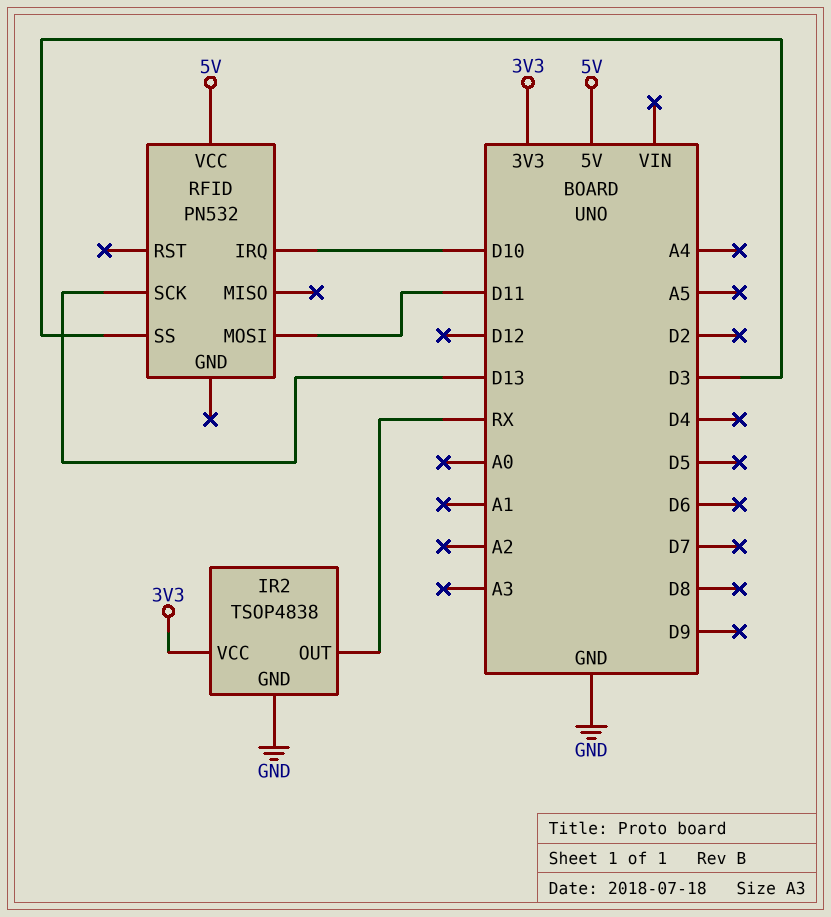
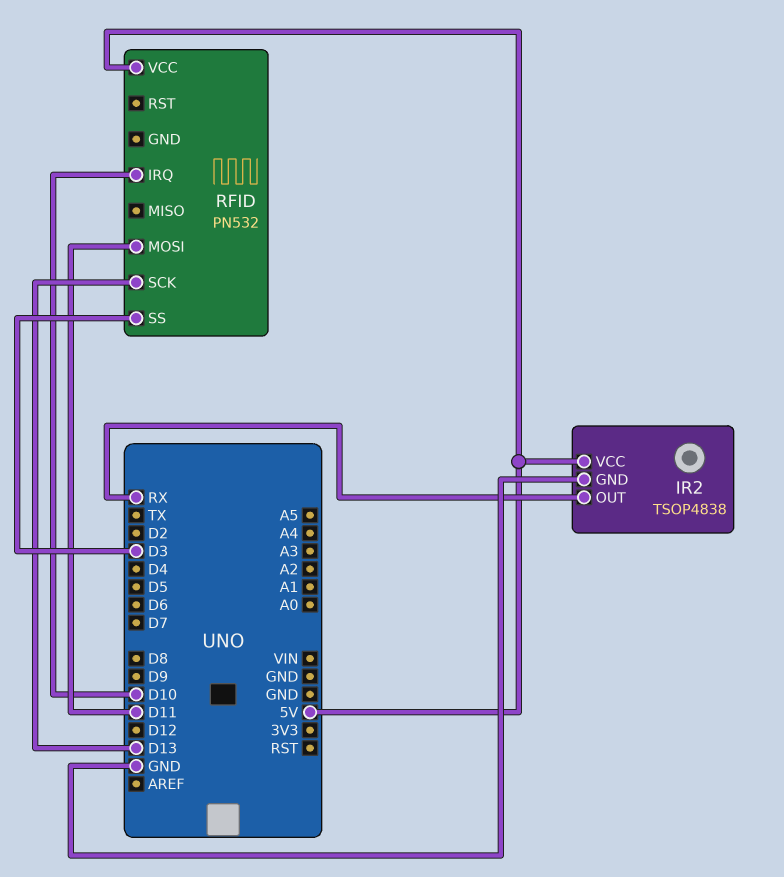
IR2 pin VCC: 3V3 -> 5V

